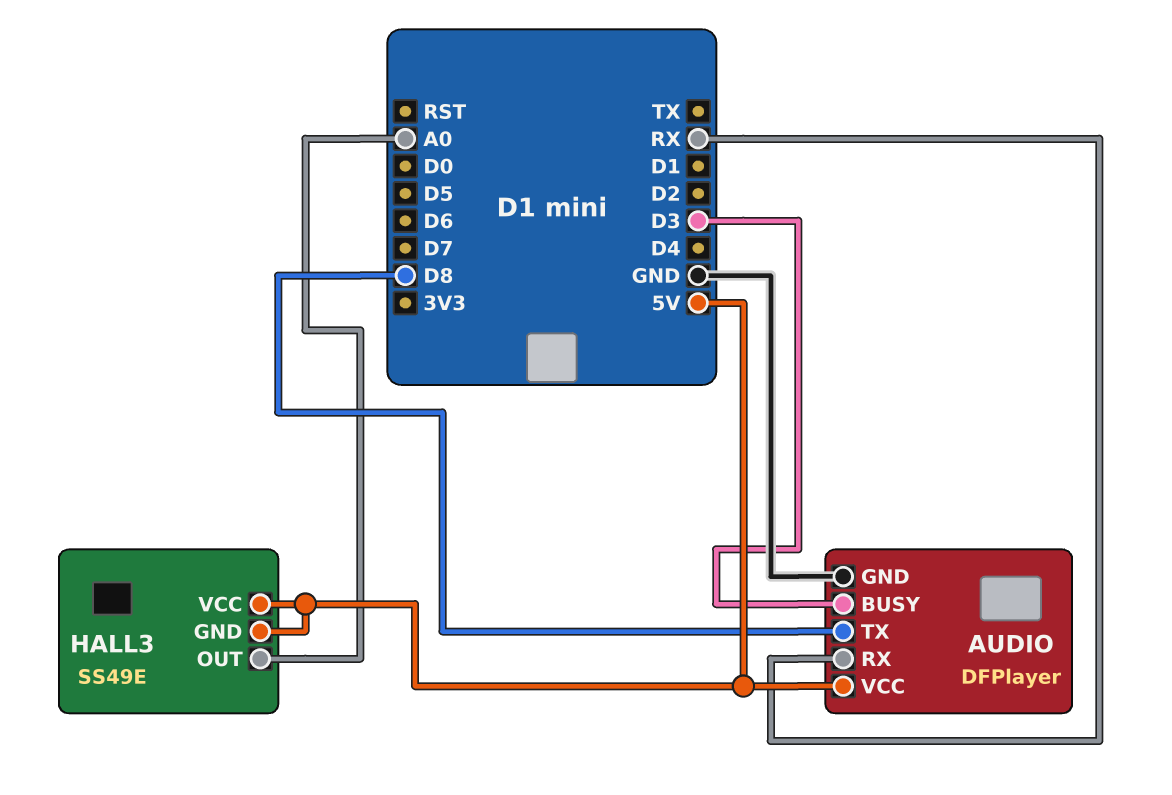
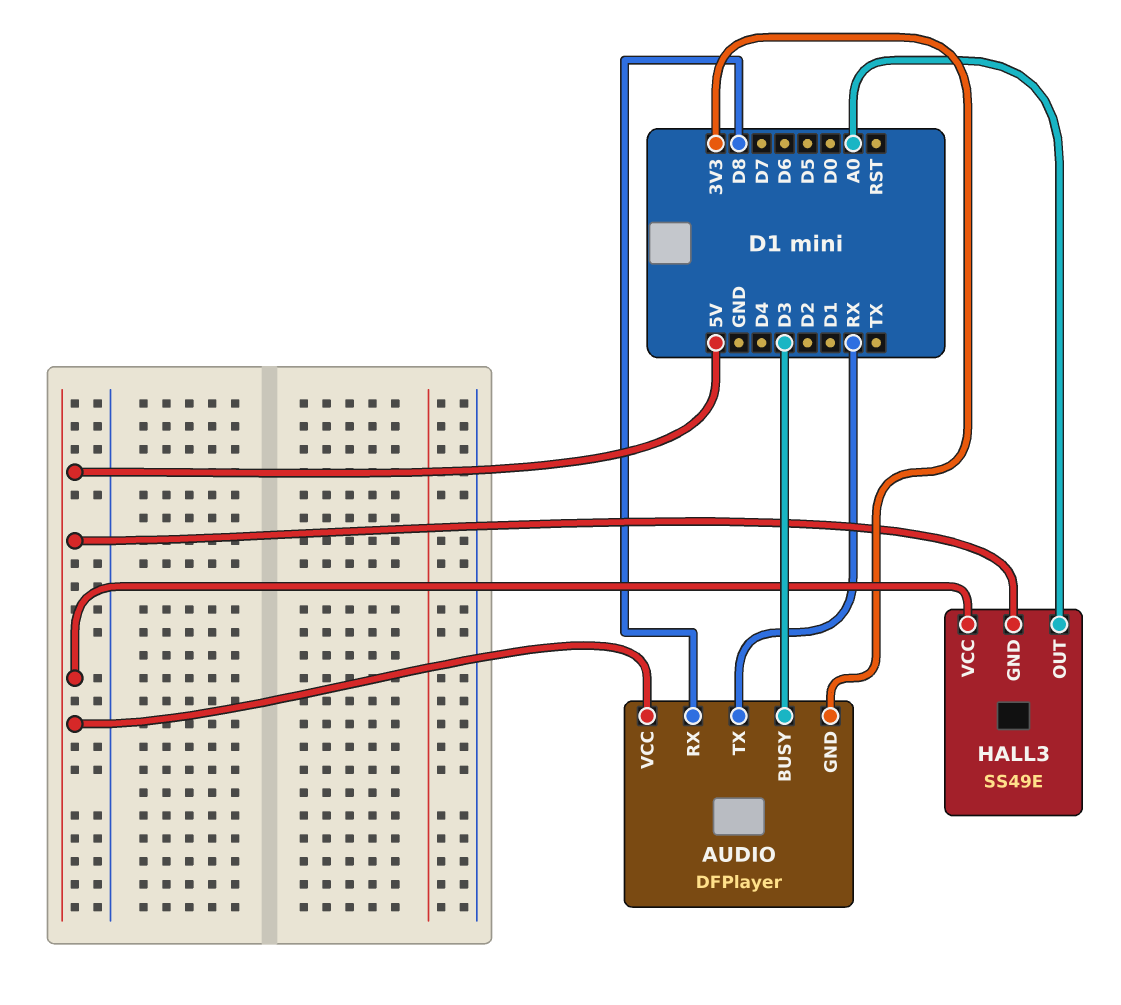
AUDIO pin GND: GND -> 3V3
AUDIO pin RX: RX -> D8
AUDIO pin TX: D8 -> RX

